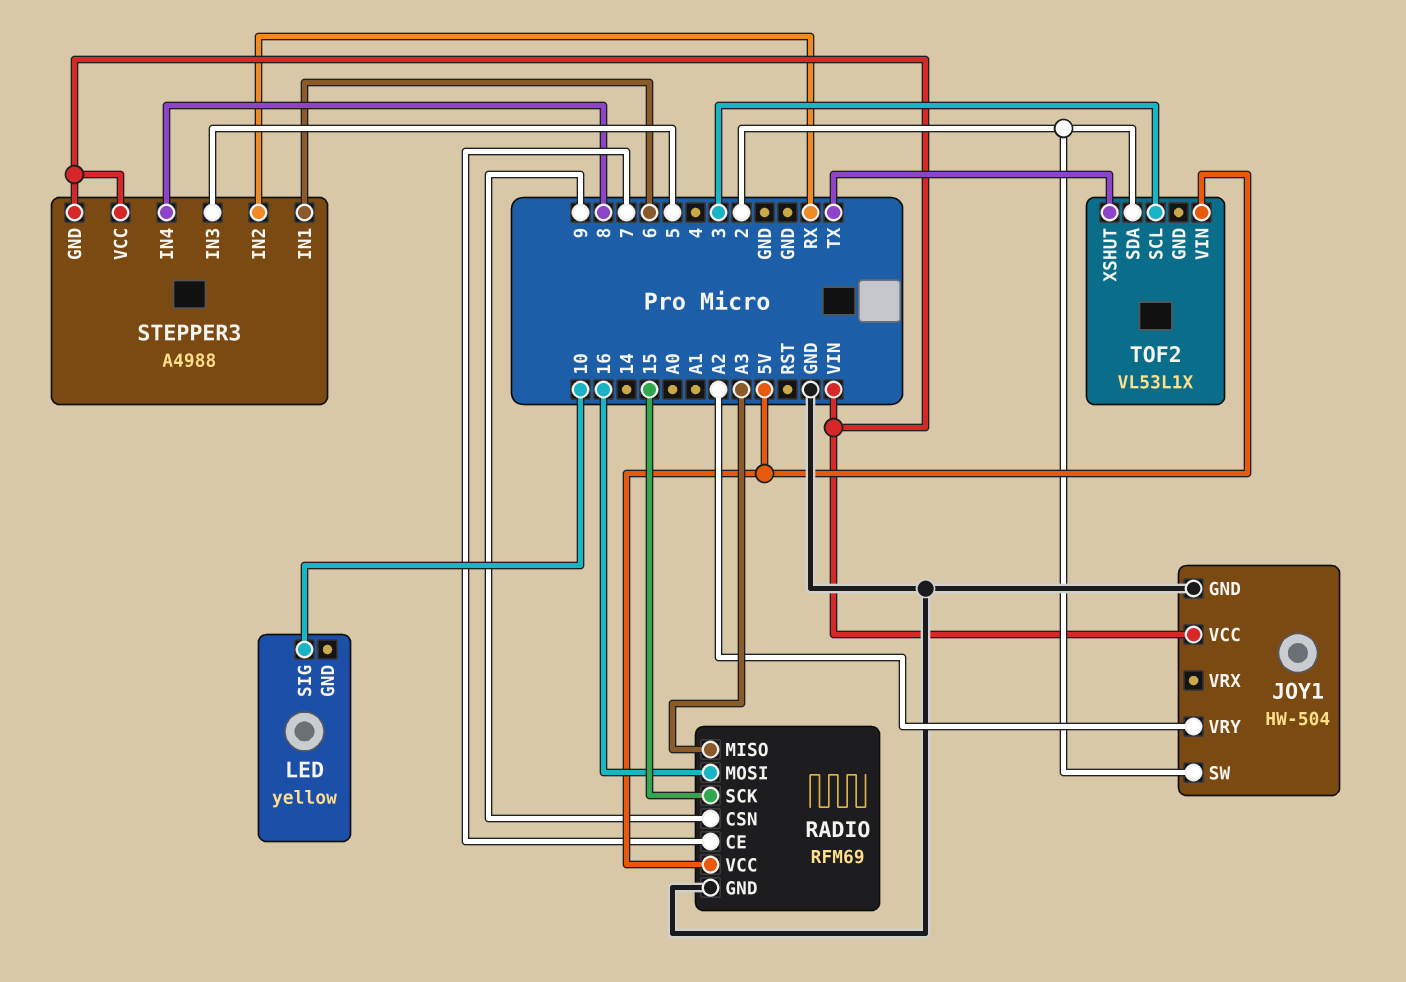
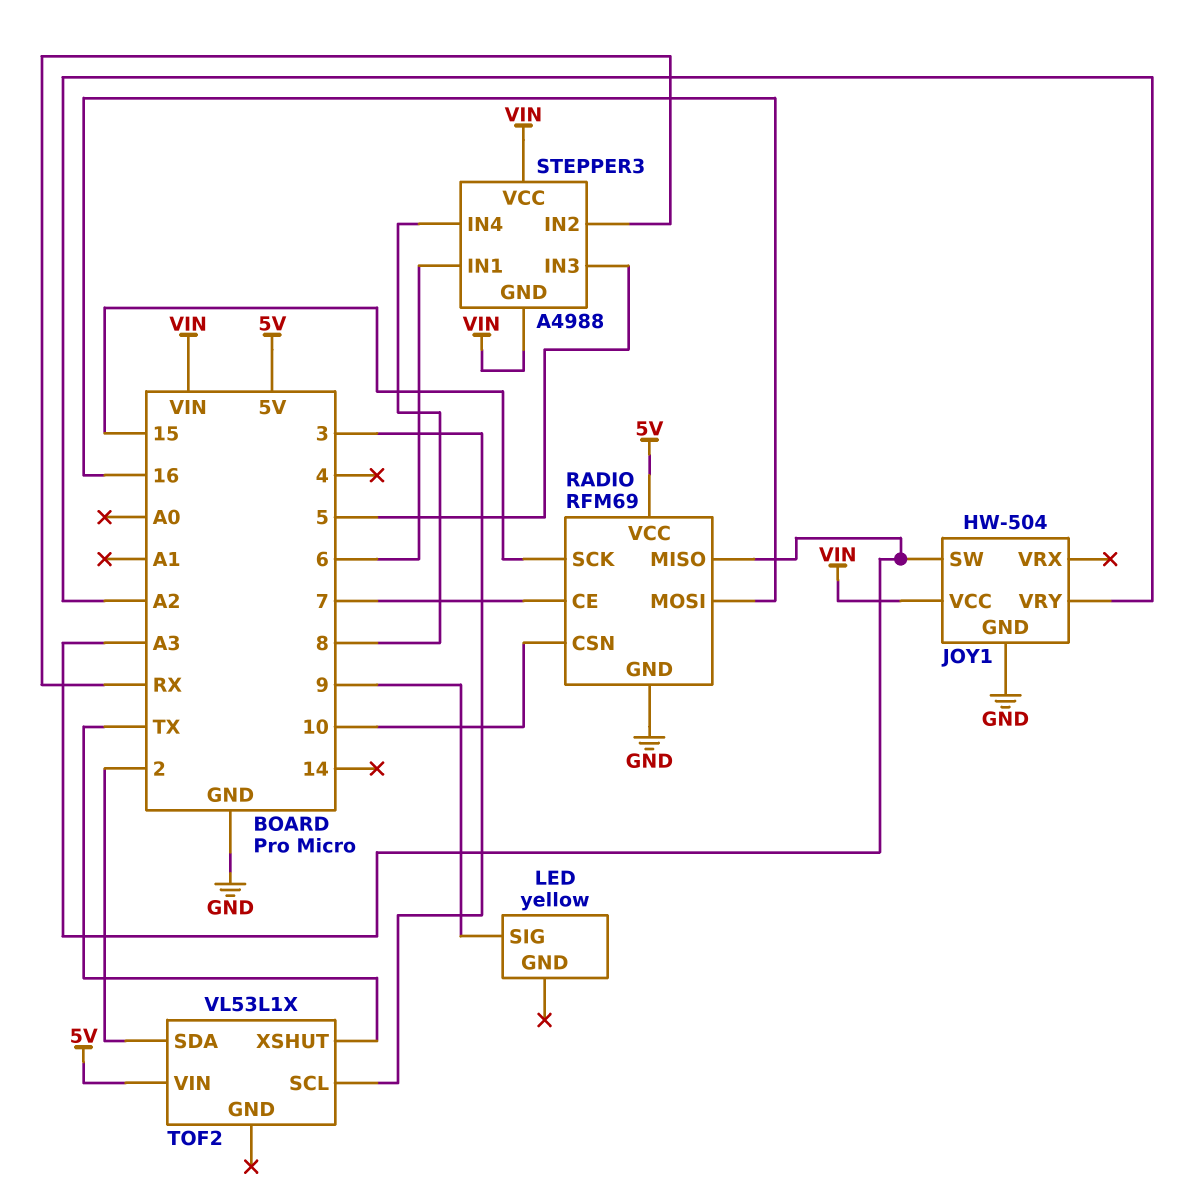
JOY1 pin SW: 2 -> A3
LED pin SIG: 10 -> 9
RADIO pin CSN: 9 -> 10

